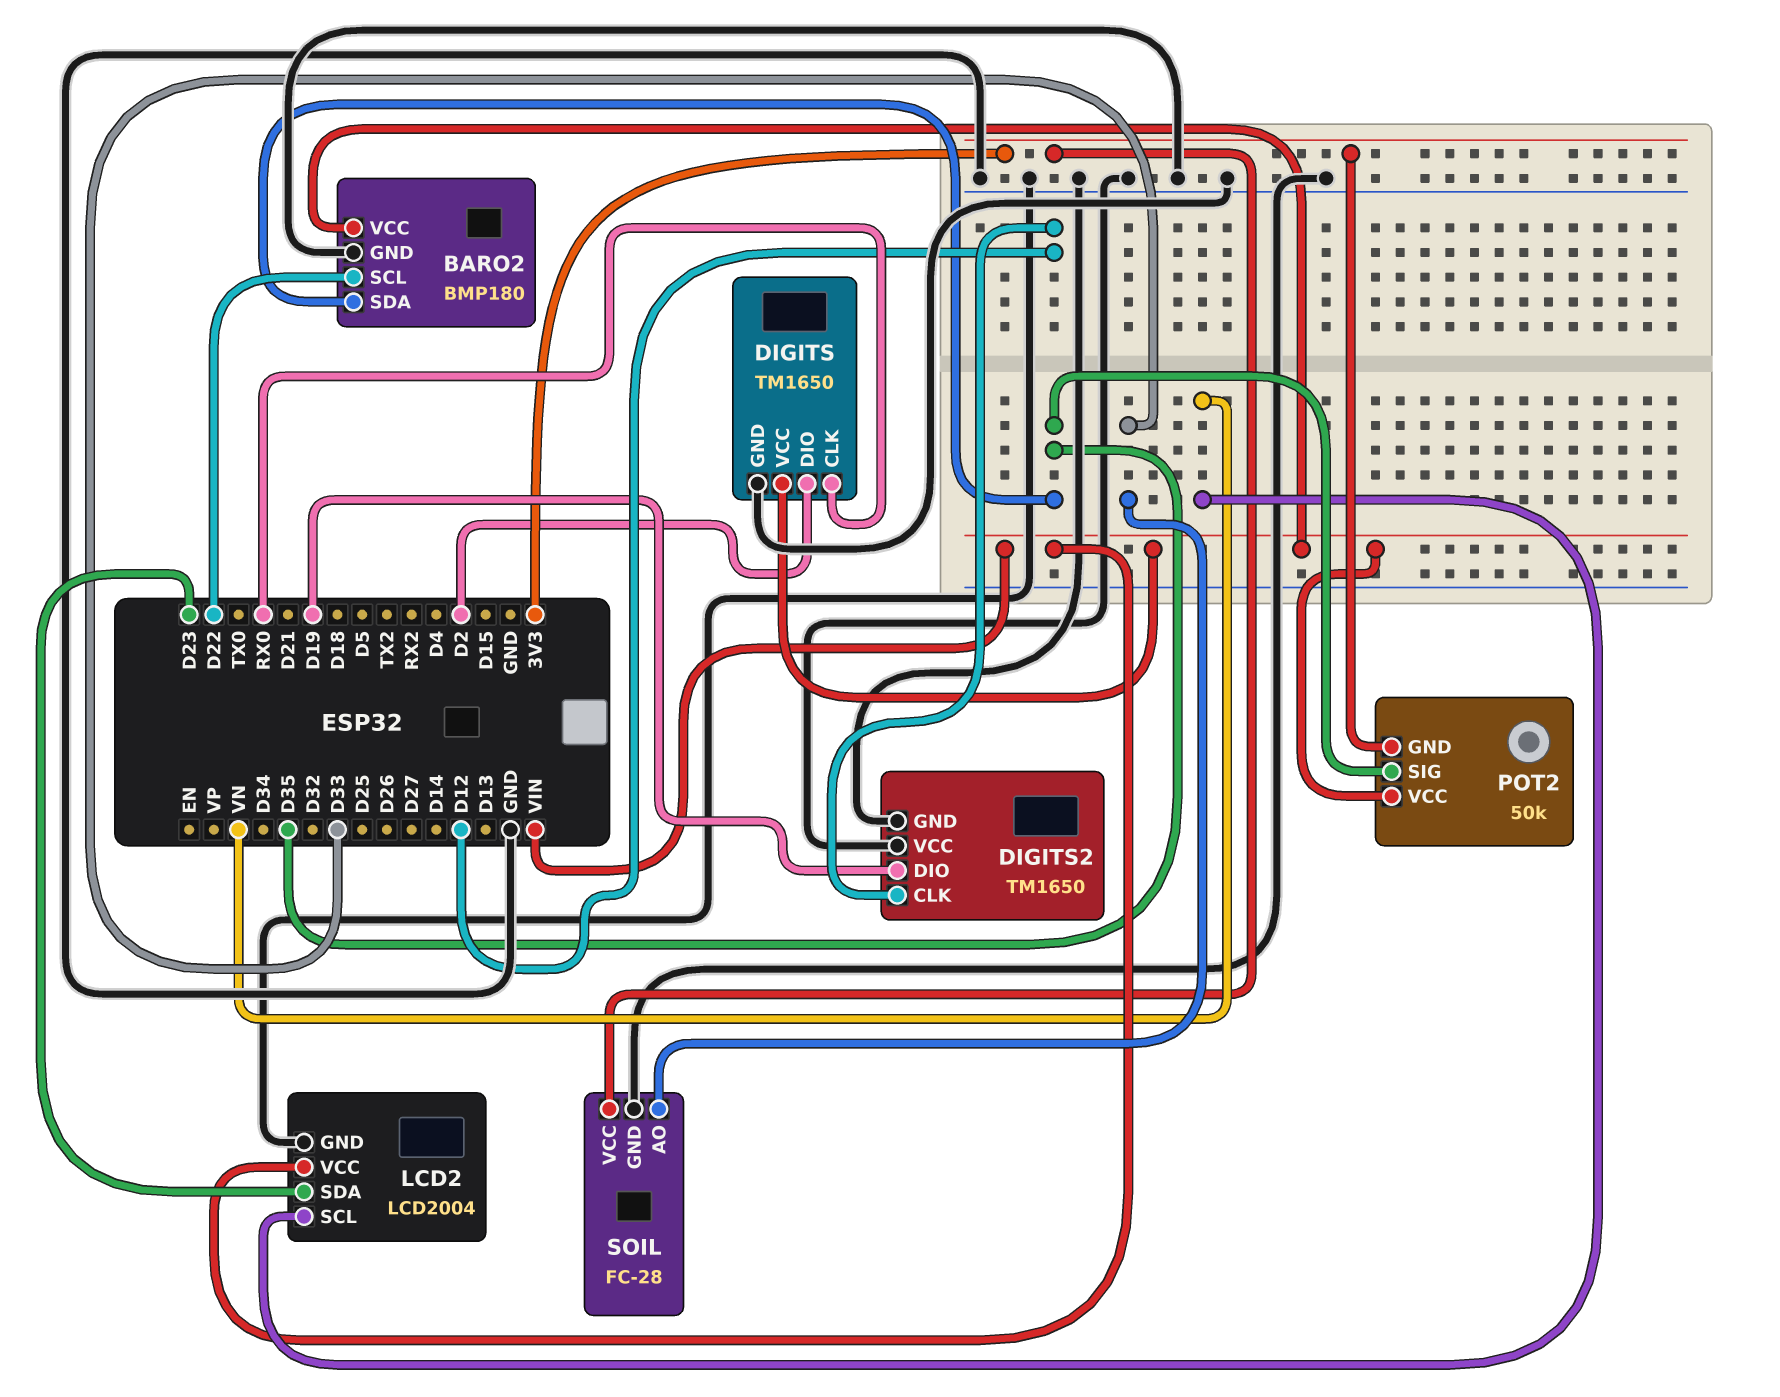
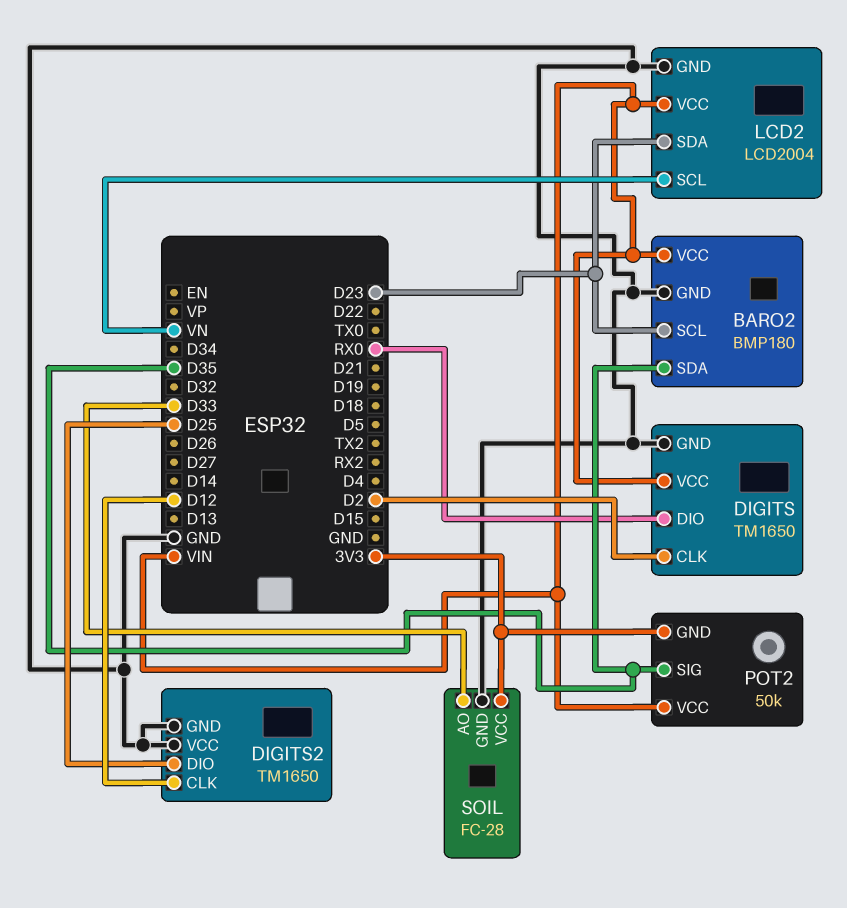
BARO2 pin SCL: D22 -> D23
DIGITS pin CLK: RX0 -> D2
DIGITS pin DIO: D2 -> RX0
DIGITS2 pin DIO: D19 -> D25

